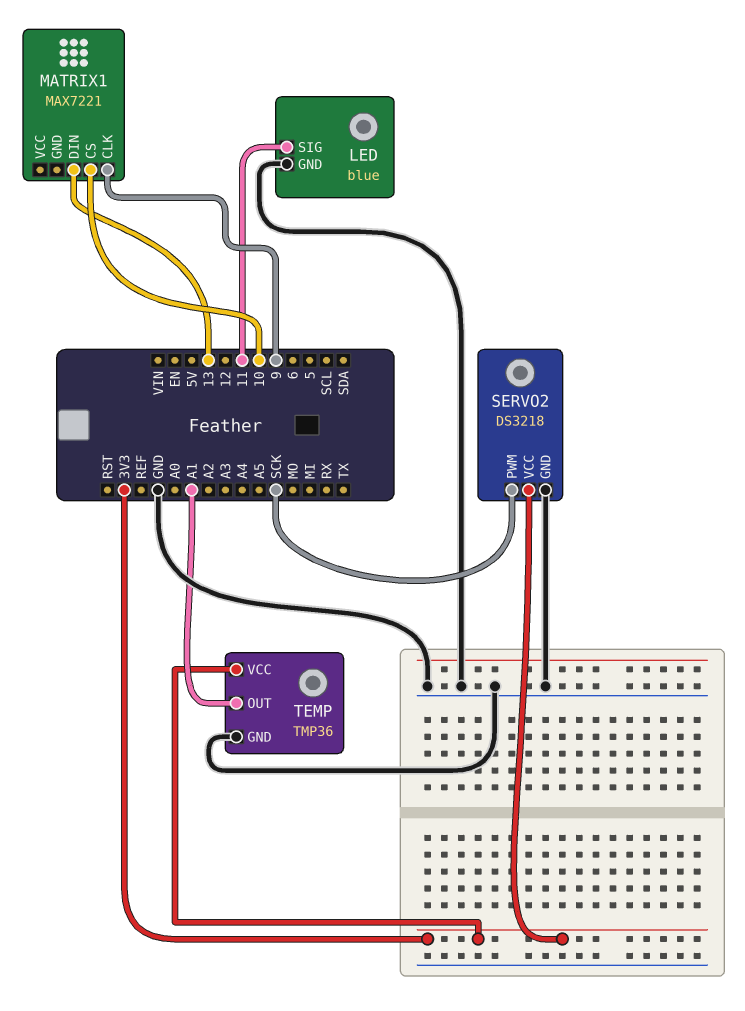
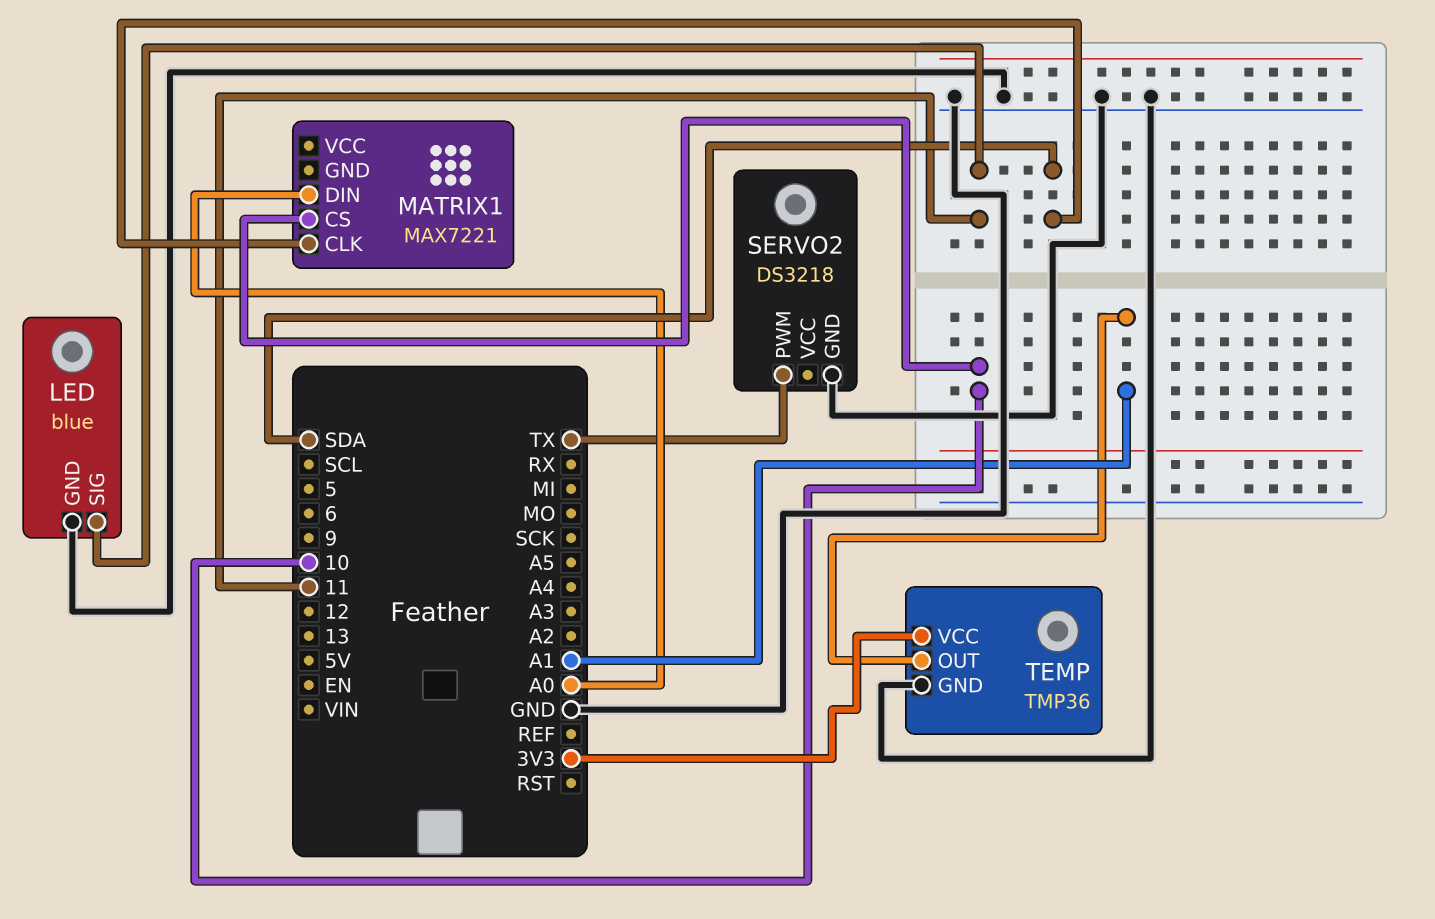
MATRIX1 pin CLK: 9 -> SDA
MATRIX1 pin DIN: 13 -> A0
SERVO2 pin PWM: SCK -> TX
SERVO2 pin VCC: 3V3 -> none

